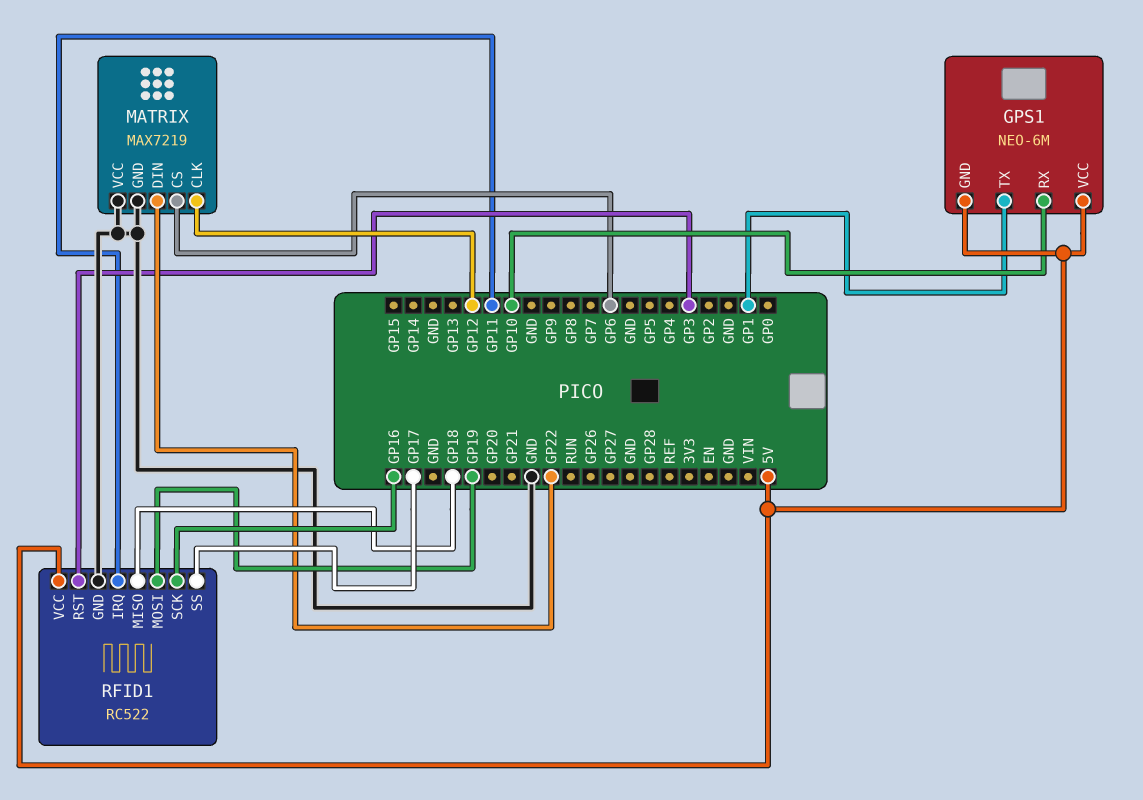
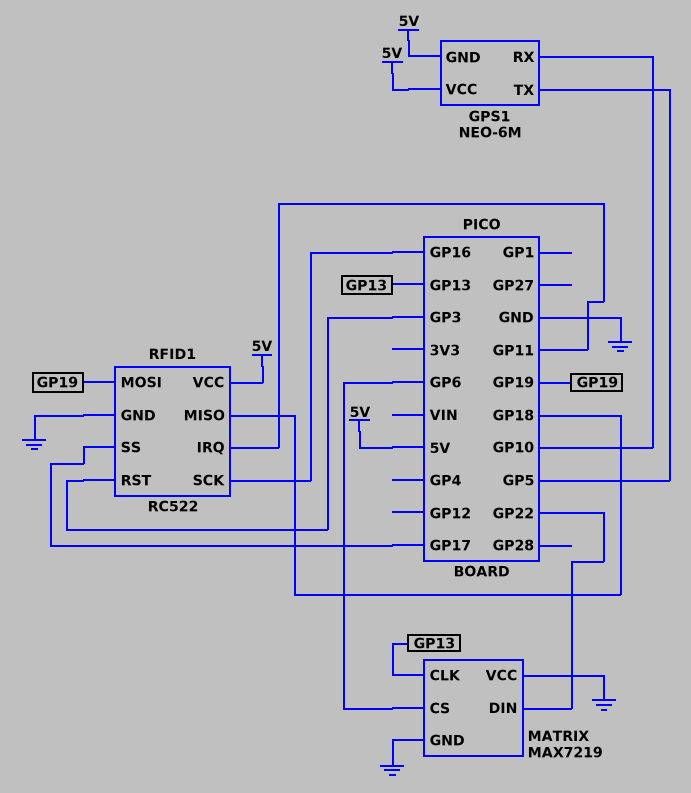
GPS1 pin TX: GP1 -> GP5
MATRIX pin CLK: GP12 -> GP13

